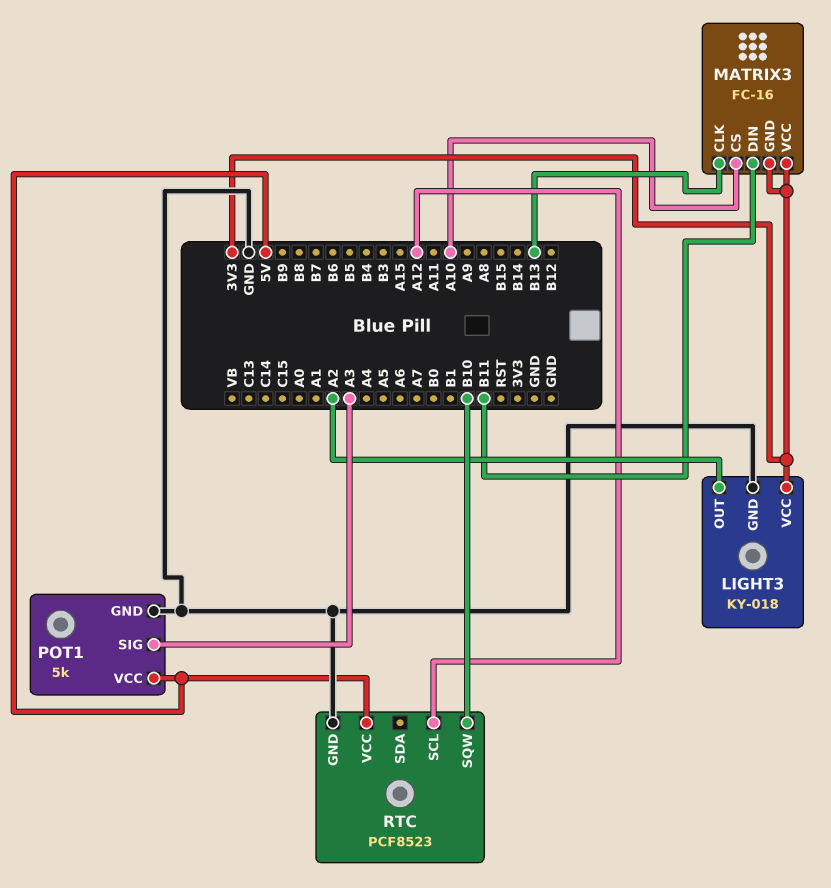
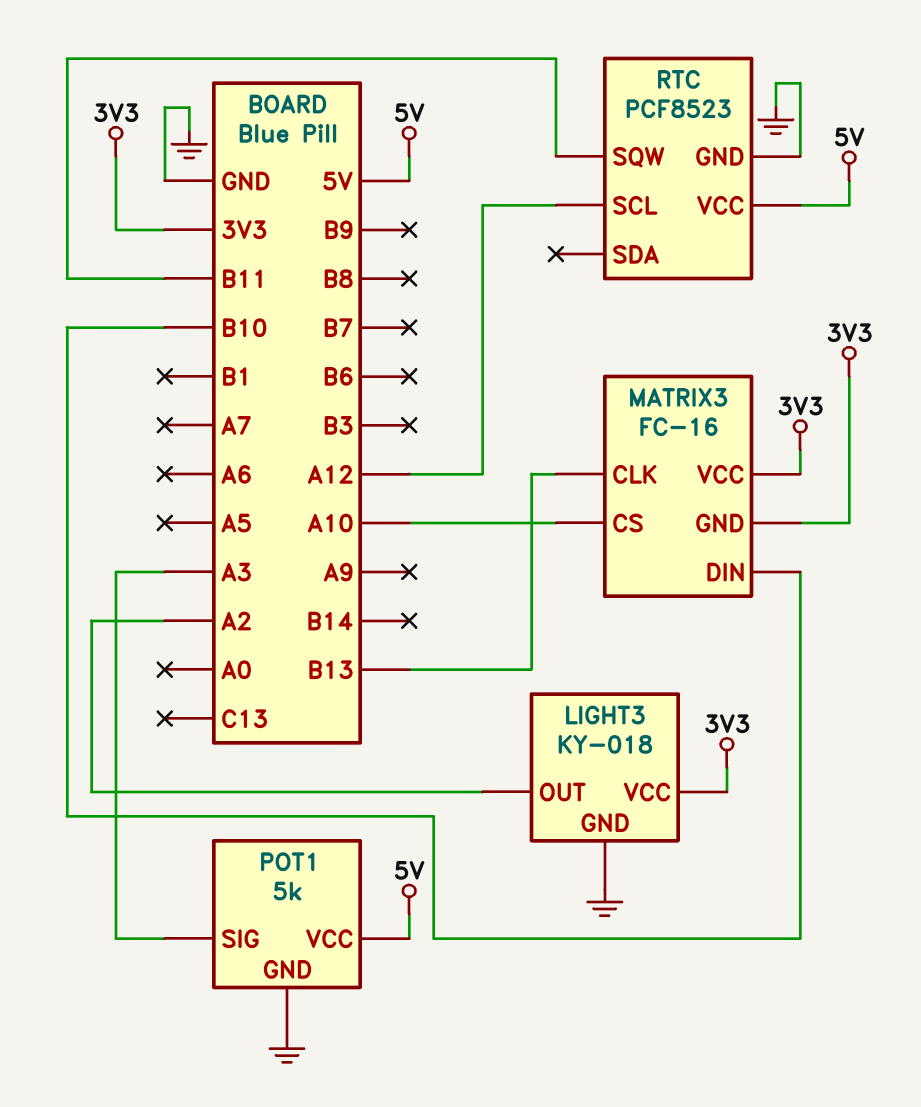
MATRIX3 pin DIN: B11 -> B10
RTC pin SQW: B10 -> B11

